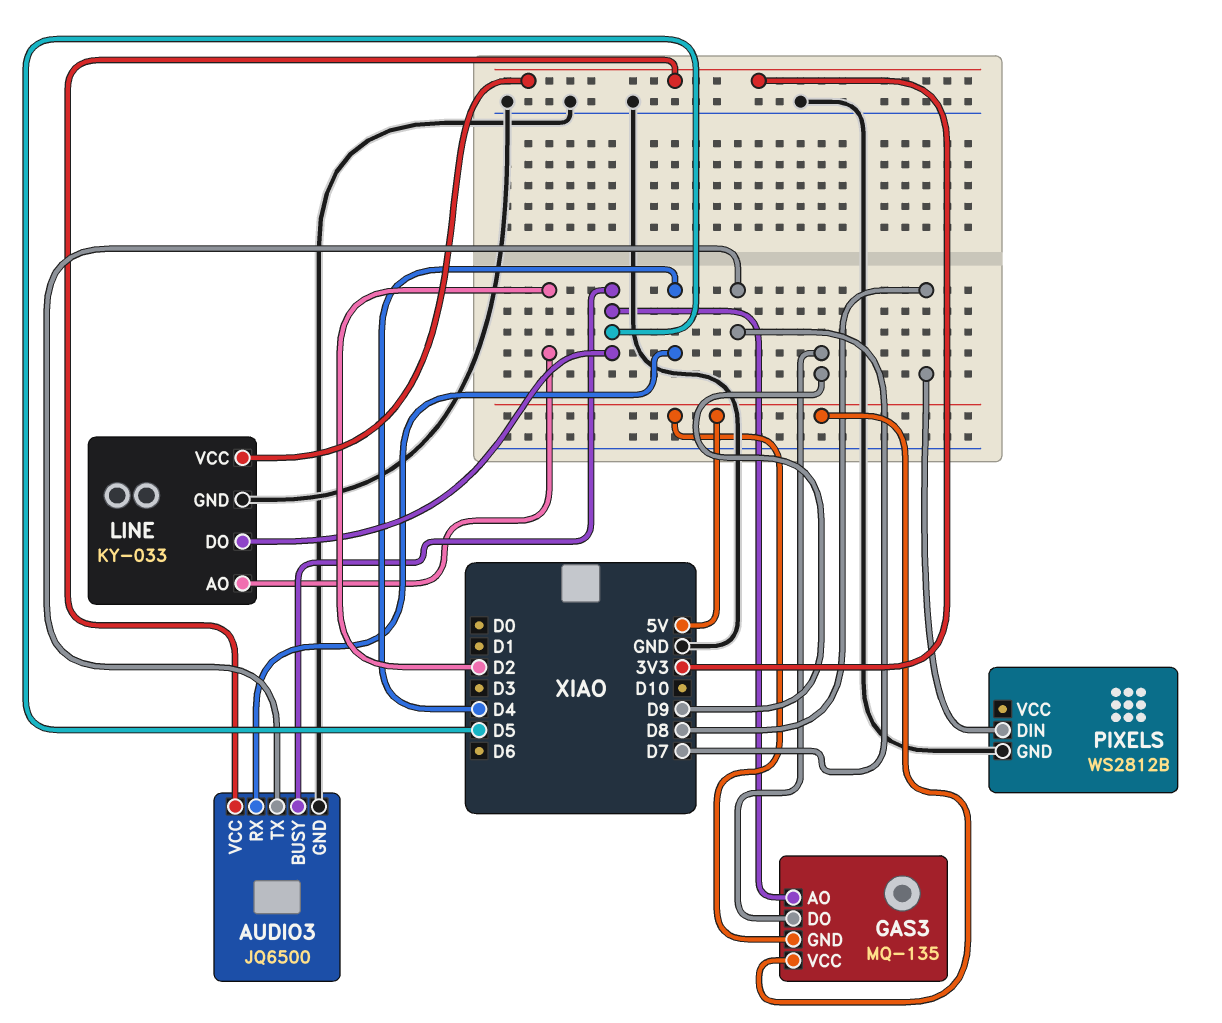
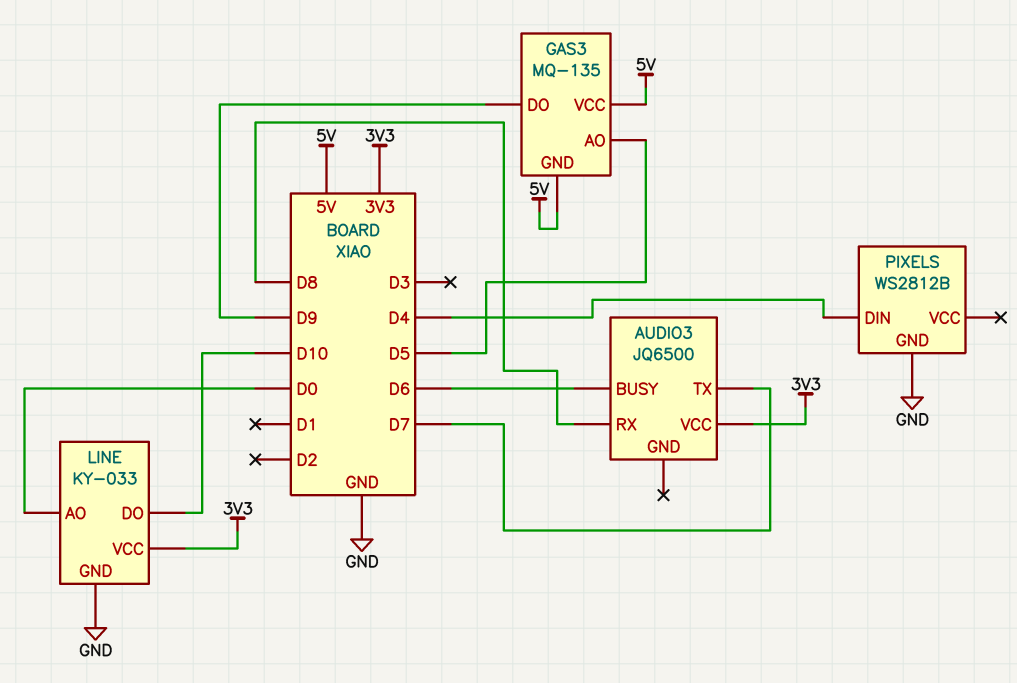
AUDIO3 pin BUSY: D5 -> D6
AUDIO3 pin GND: GND -> none
AUDIO3 pin RX: D4 -> D8
LINE pin AO: D2 -> D0
LINE pin DO: D5 -> D10
PIXELS pin DIN: D8 -> D4

